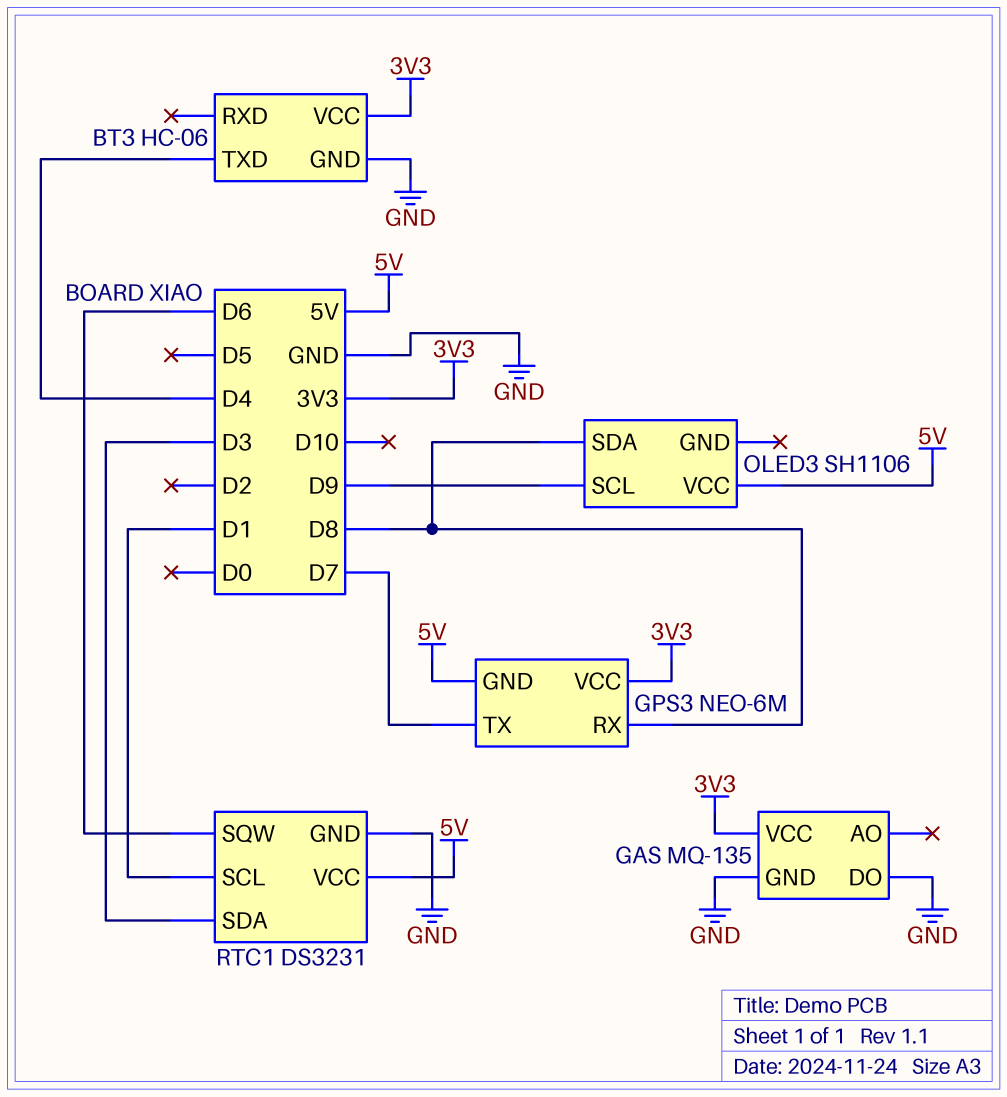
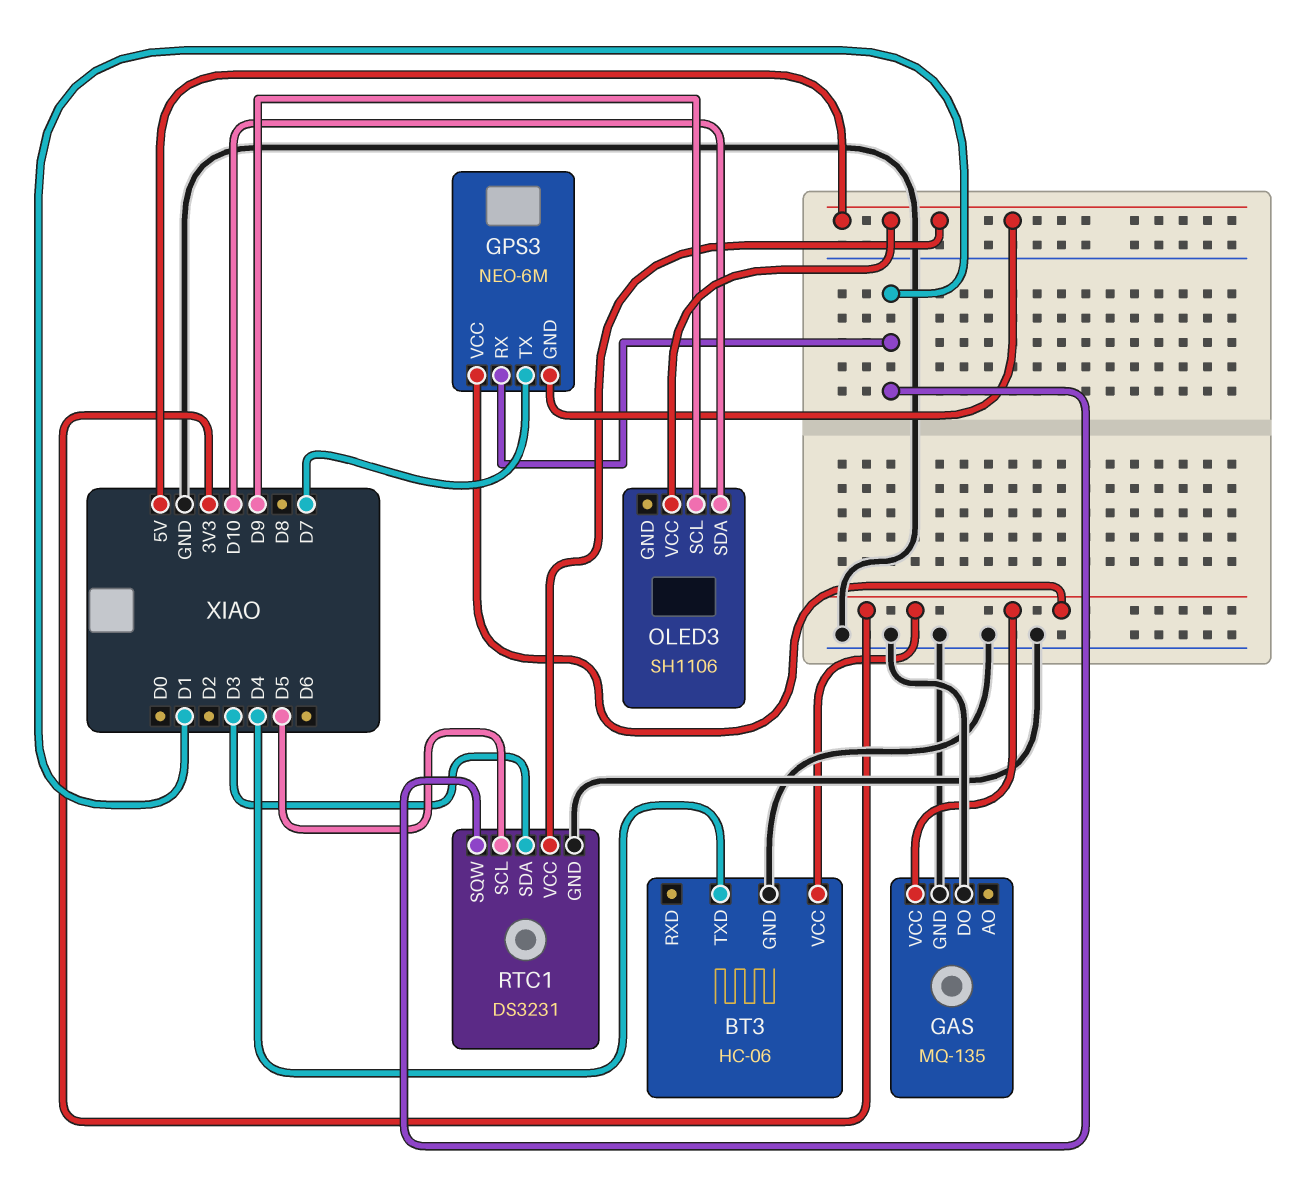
GPS3 pin RX: D8 -> D1
OLED3 pin SDA: D8 -> D10
RTC1 pin SCL: D1 -> D5
RTC1 pin SQW: D6 -> D1

